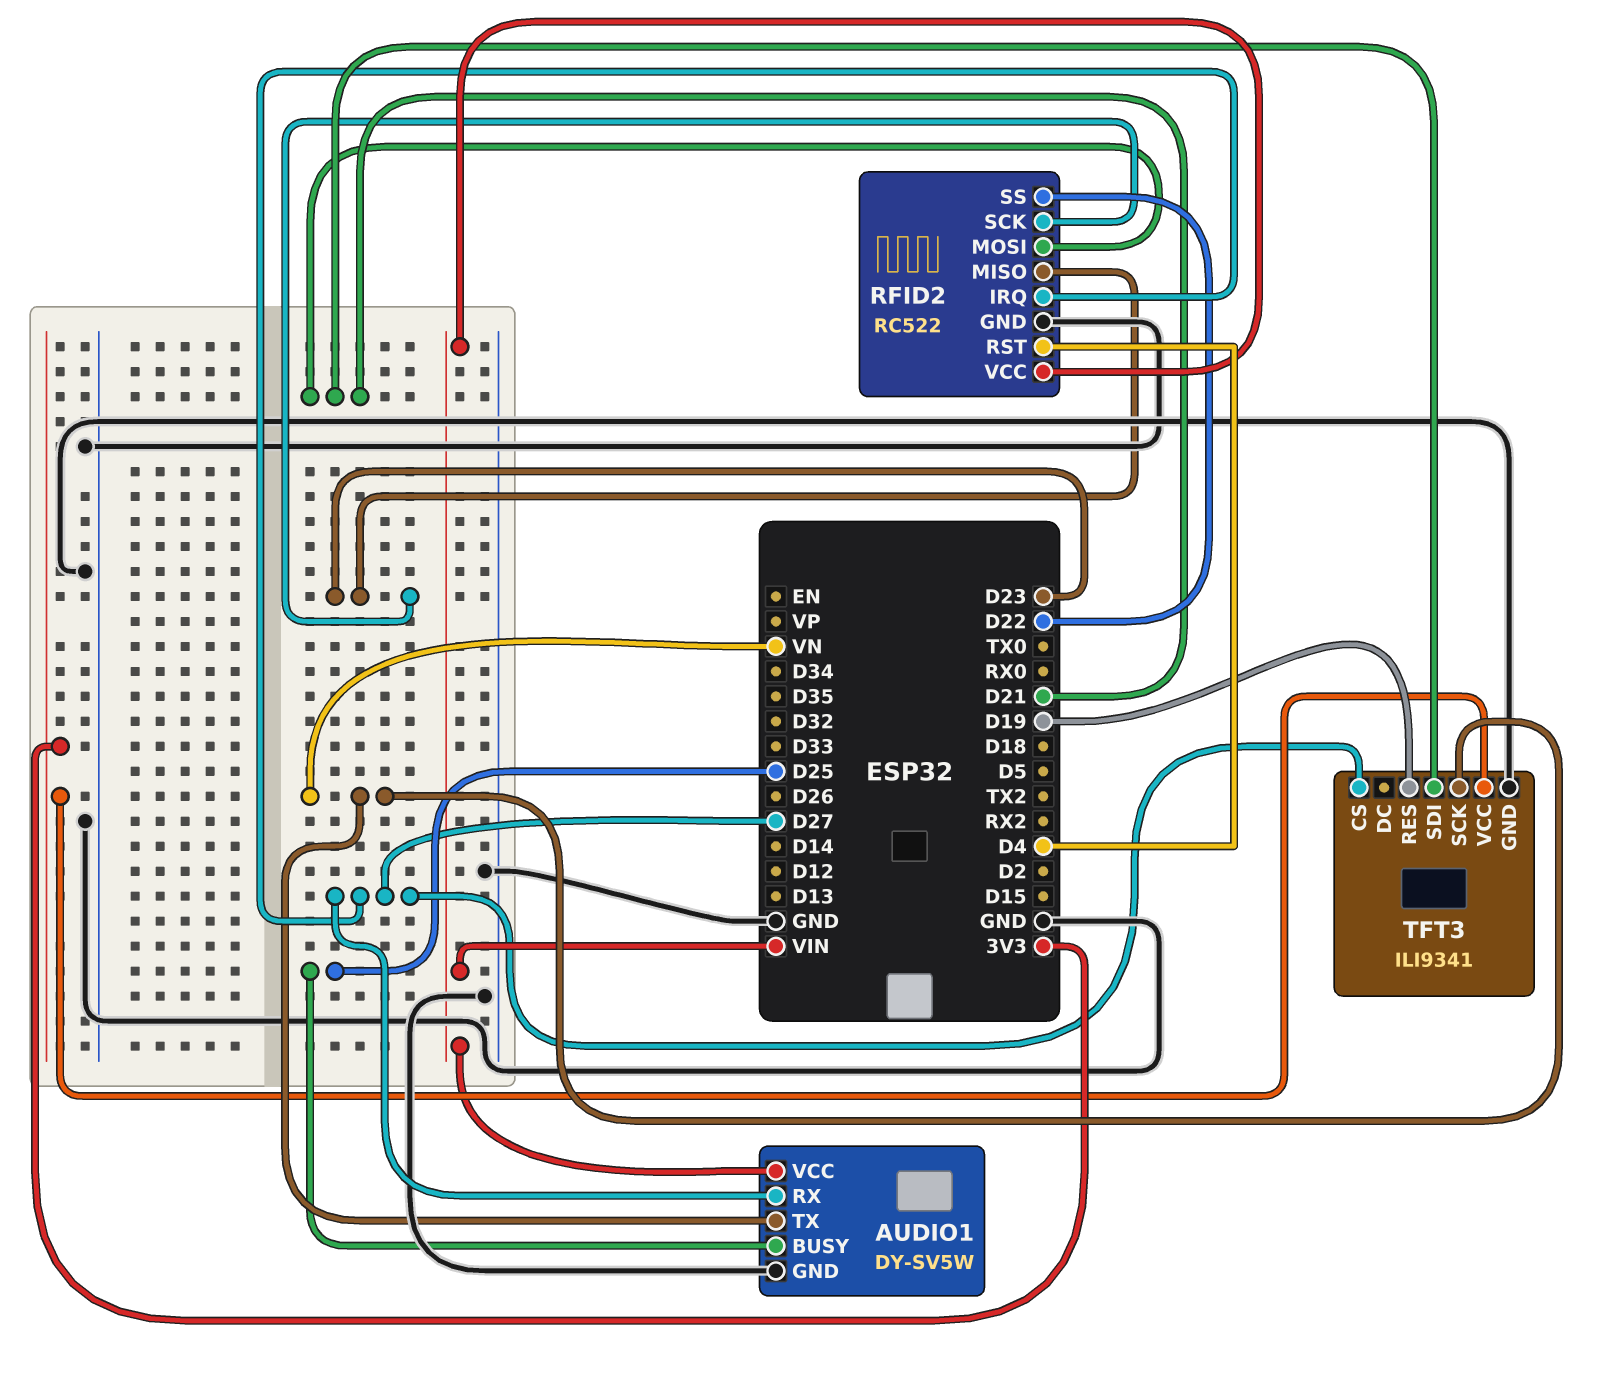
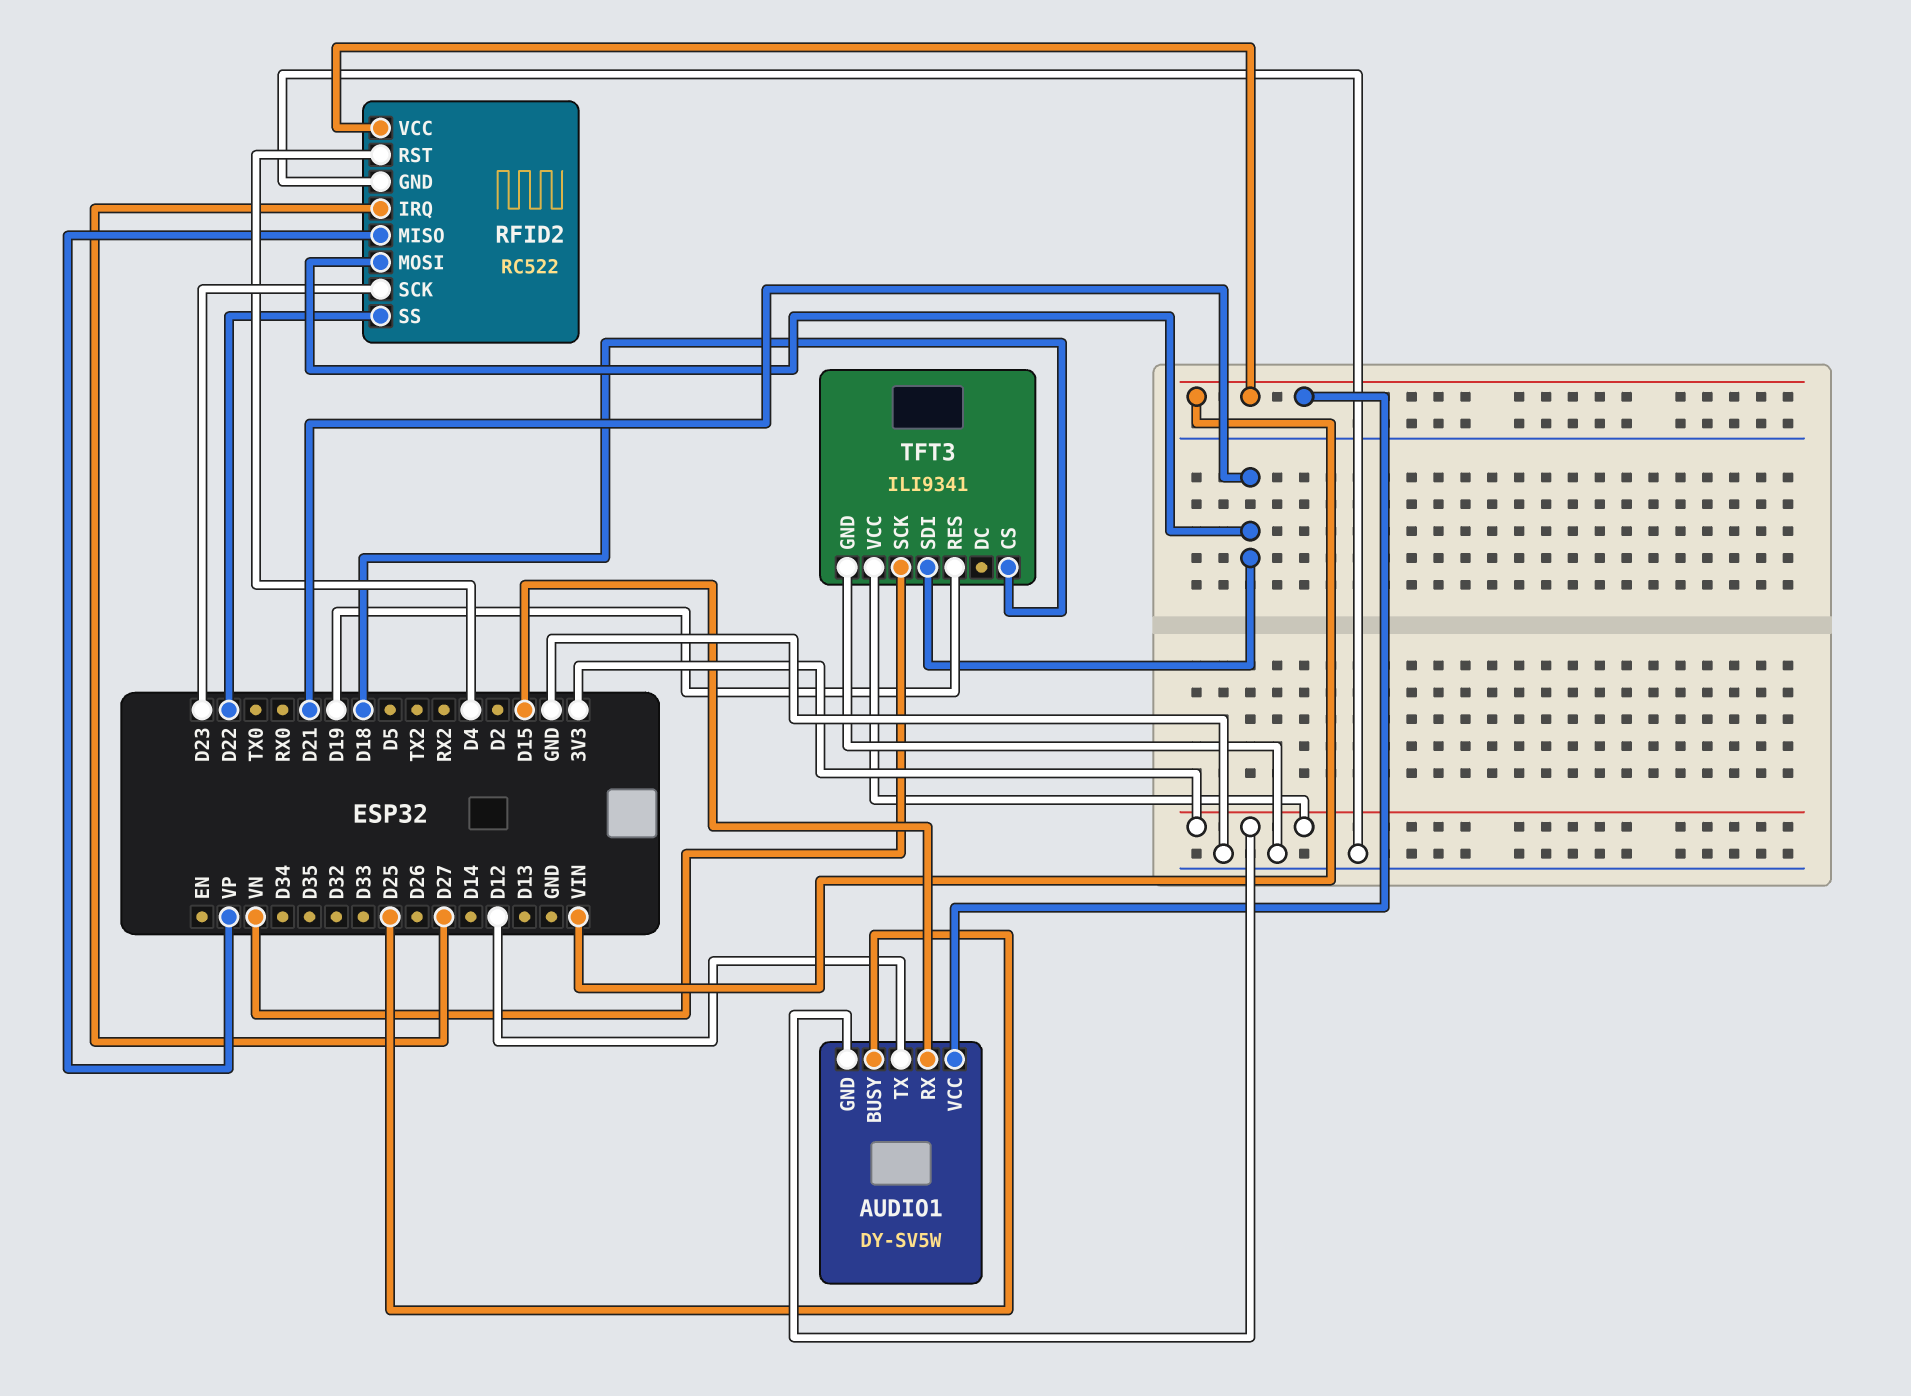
AUDIO1 pin GND: GND -> 3V3
AUDIO1 pin RX: D27 -> D15
AUDIO1 pin TX: VN -> D12
RFID2 pin MISO: D23 -> VP
TFT3 pin CS: D27 -> D18

